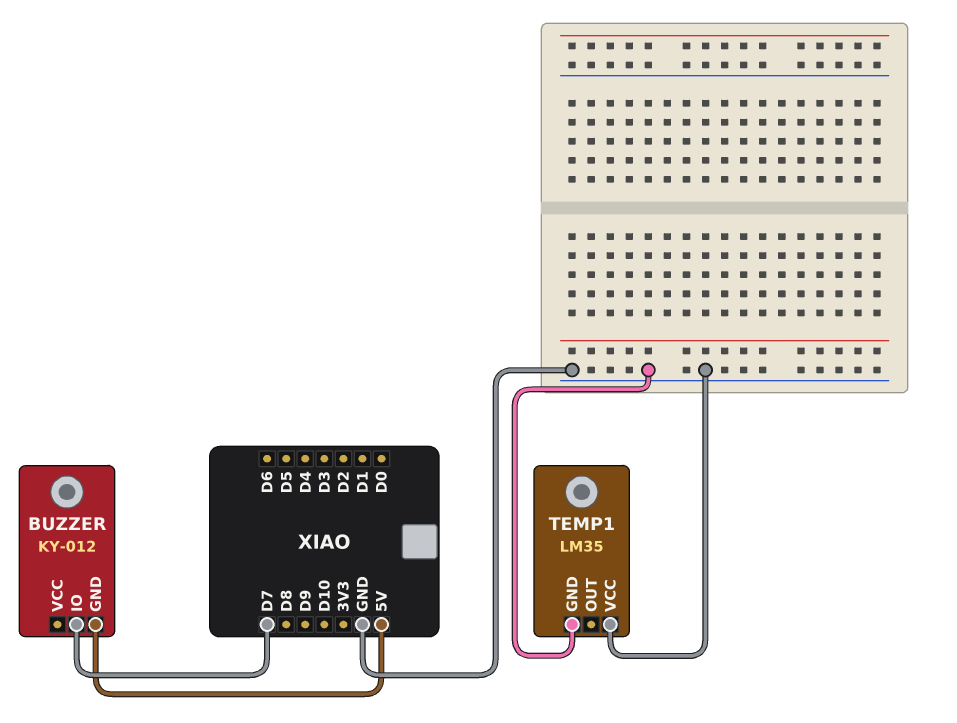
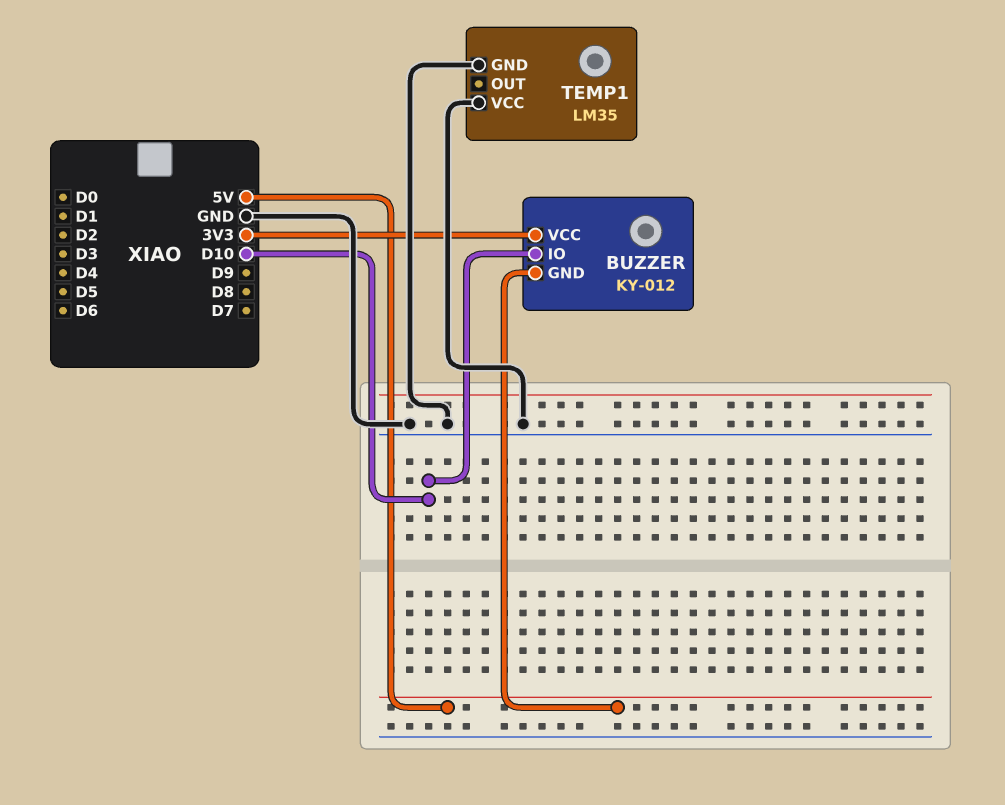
BUZZER pin IO: D7 -> D10
BUZZER pin VCC: none -> 3V3

